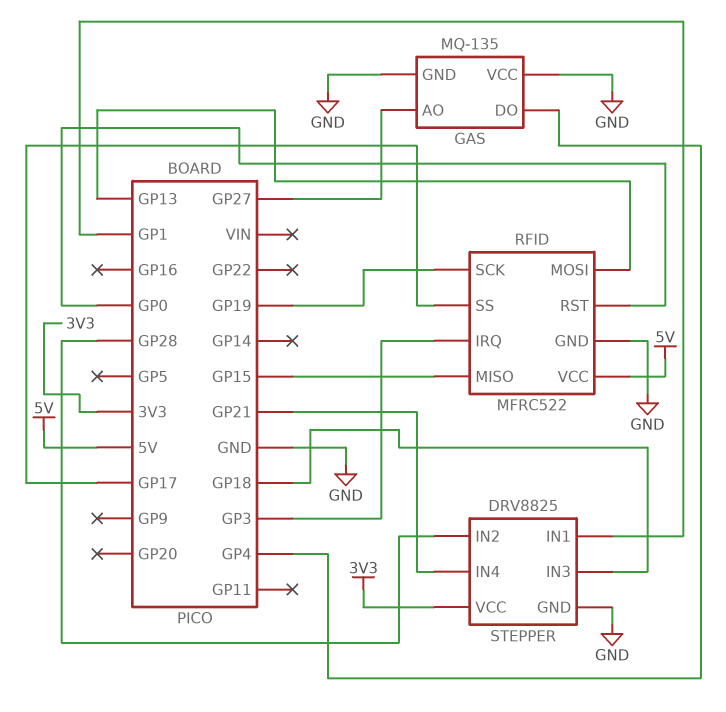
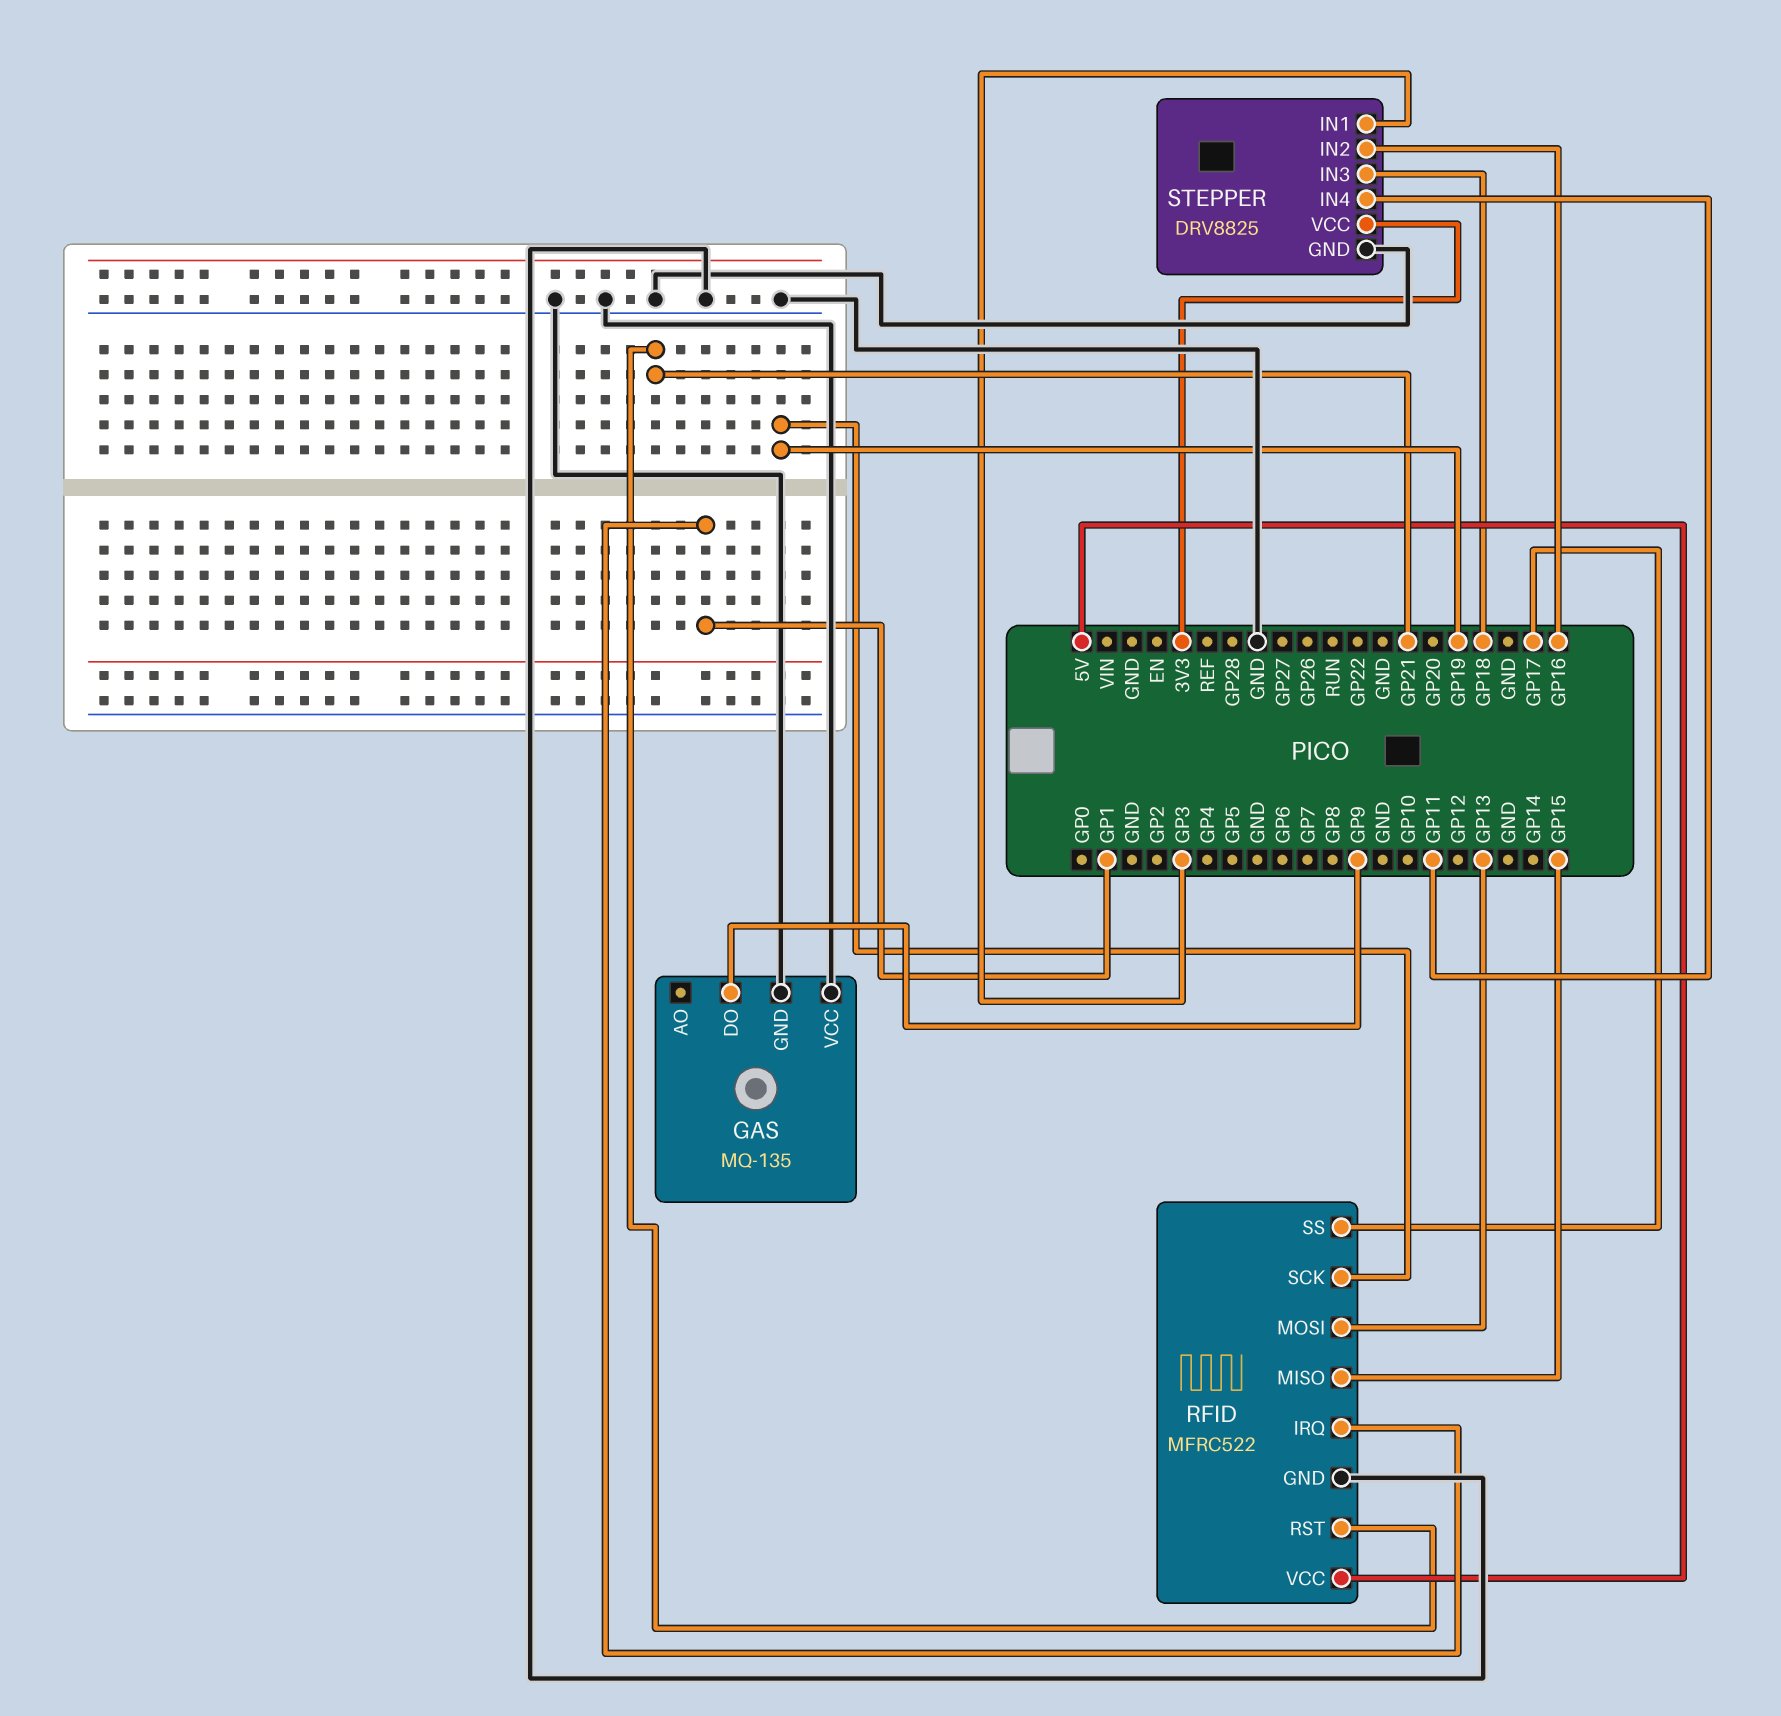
GAS pin AO: GP27 -> none
GAS pin DO: GP4 -> GP9
RFID pin IRQ: GP3 -> GP1
RFID pin RST: GP0 -> GP21
STEPPER pin IN1: GP1 -> GP3
STEPPER pin IN2: GP28 -> GP16
STEPPER pin IN4: GP21 -> GP11

